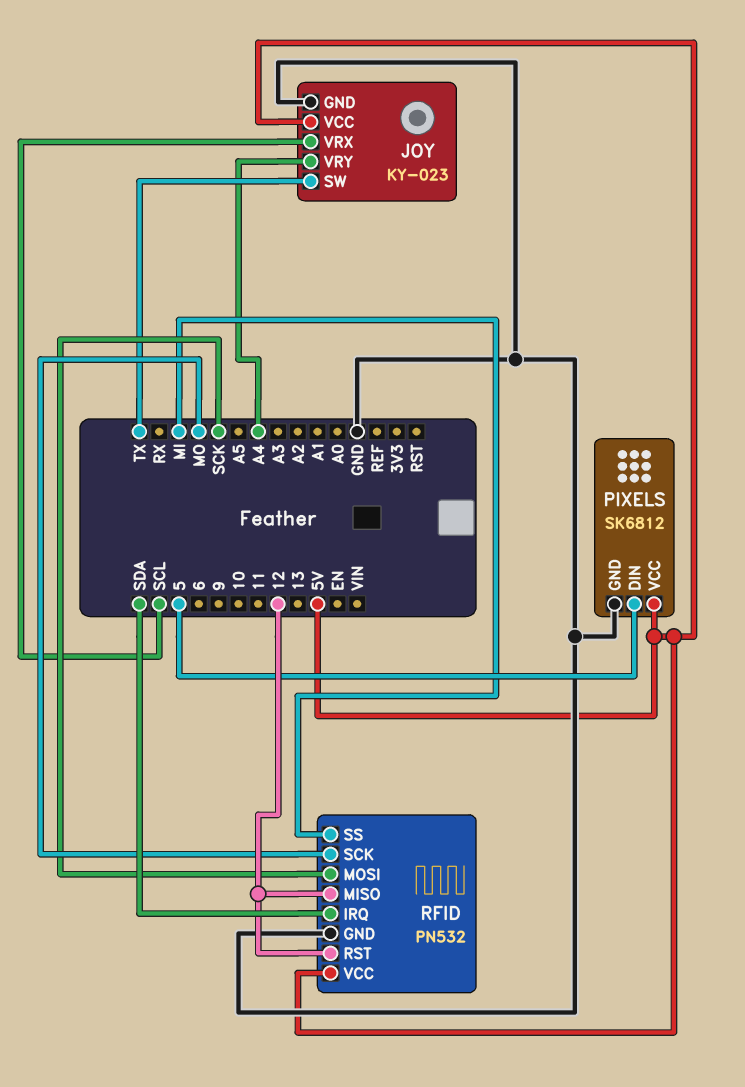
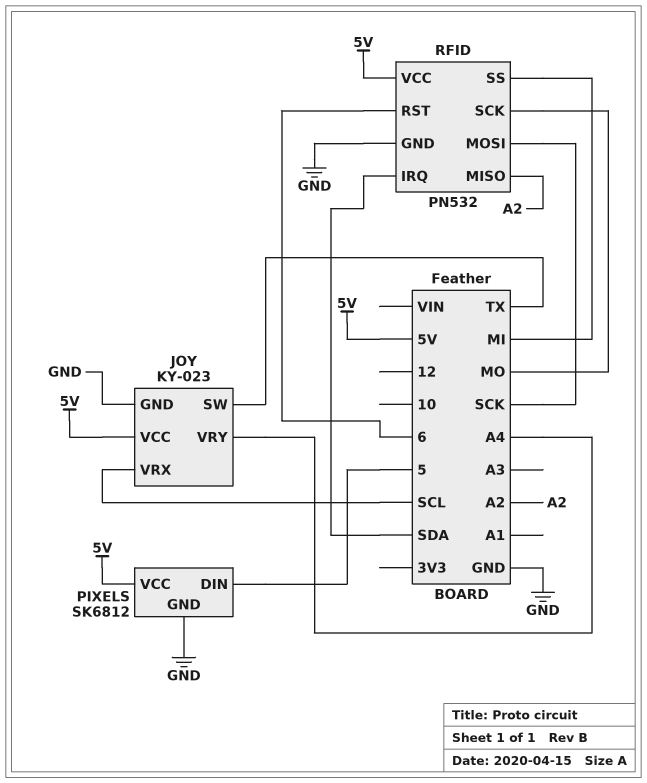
RFID pin MISO: 12 -> A2
RFID pin RST: 12 -> 6

